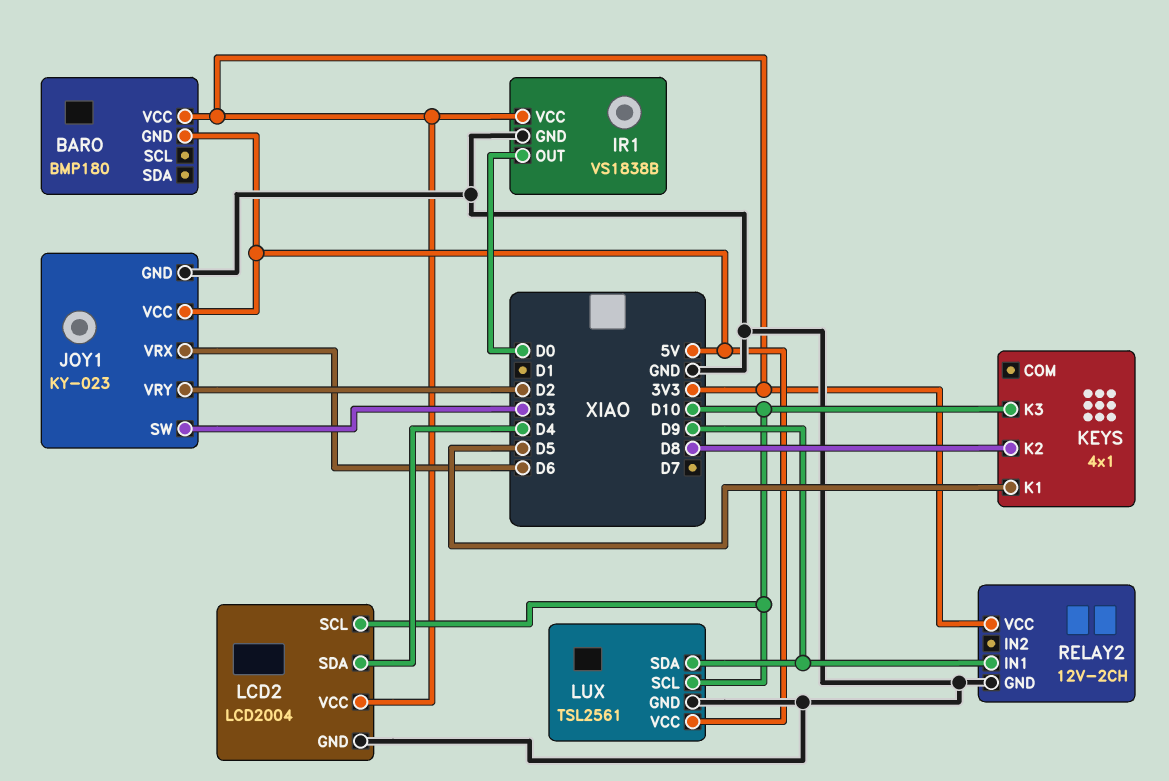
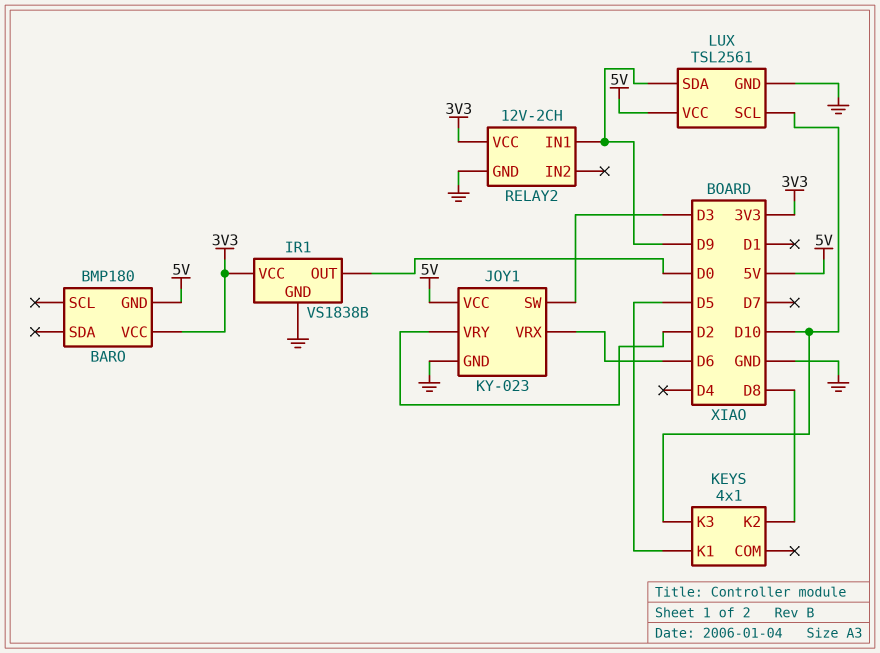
LCD2: LCD2004 -> none
LCD2 pin GND: GND -> none
LCD2 pin SCL: D10 -> none
LCD2 pin SDA: D4 -> none
LCD2 pin VCC: 3V3 -> none

